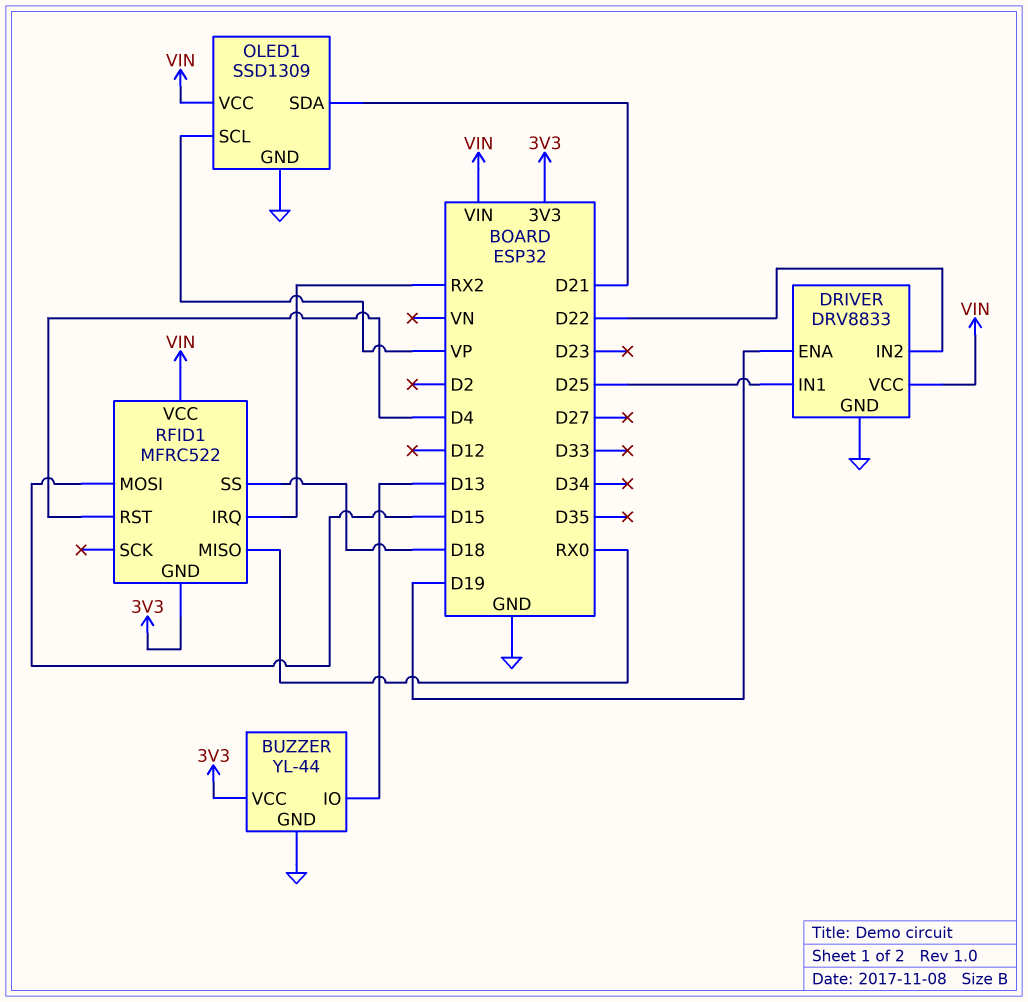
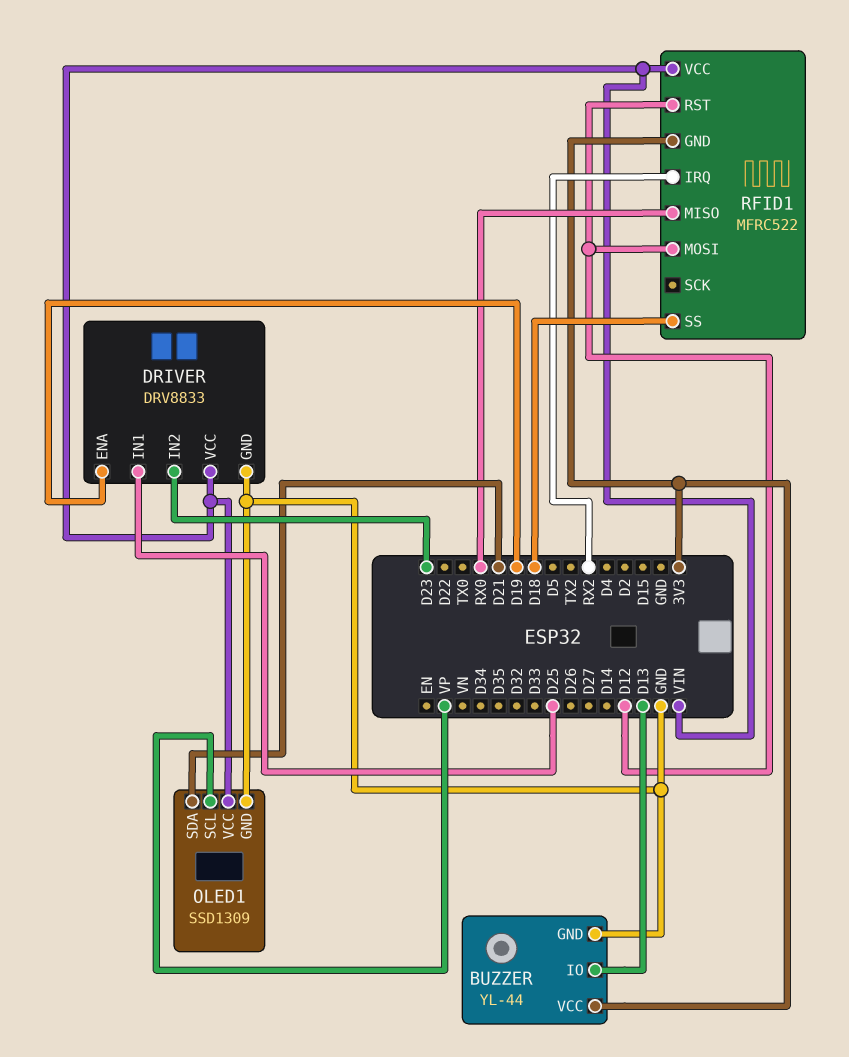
DRIVER pin IN2: D22 -> D23
RFID1 pin MOSI: D15 -> D12
RFID1 pin RST: D4 -> D12

